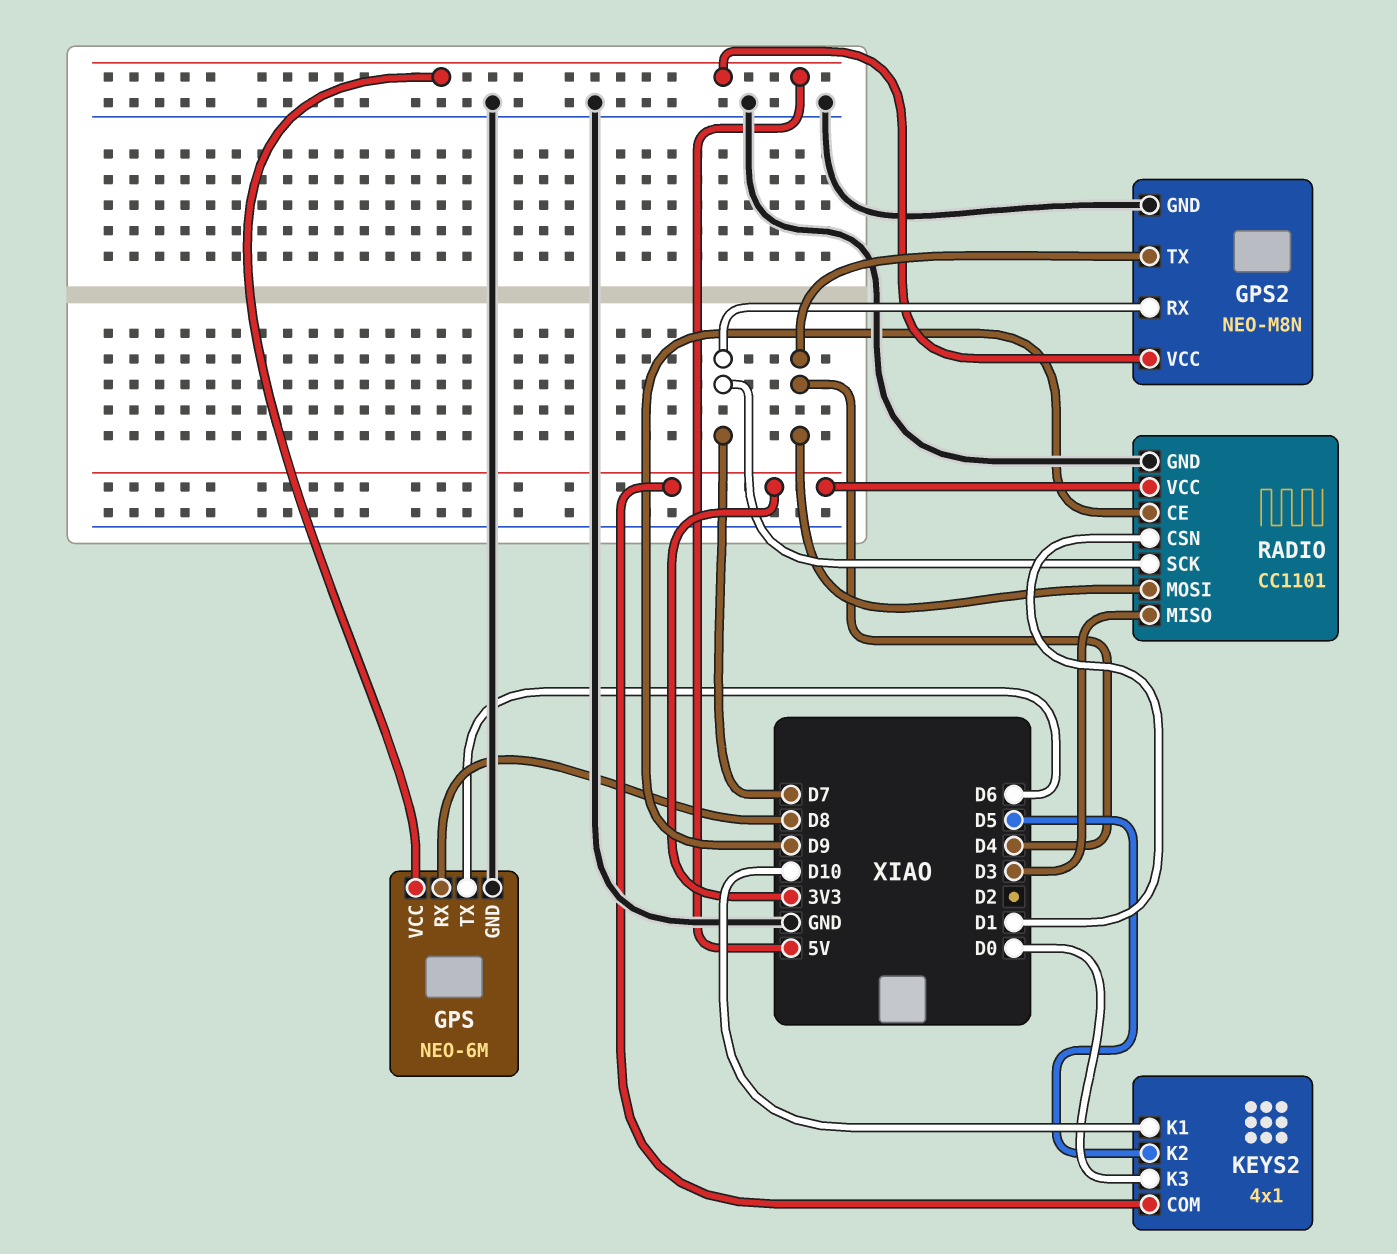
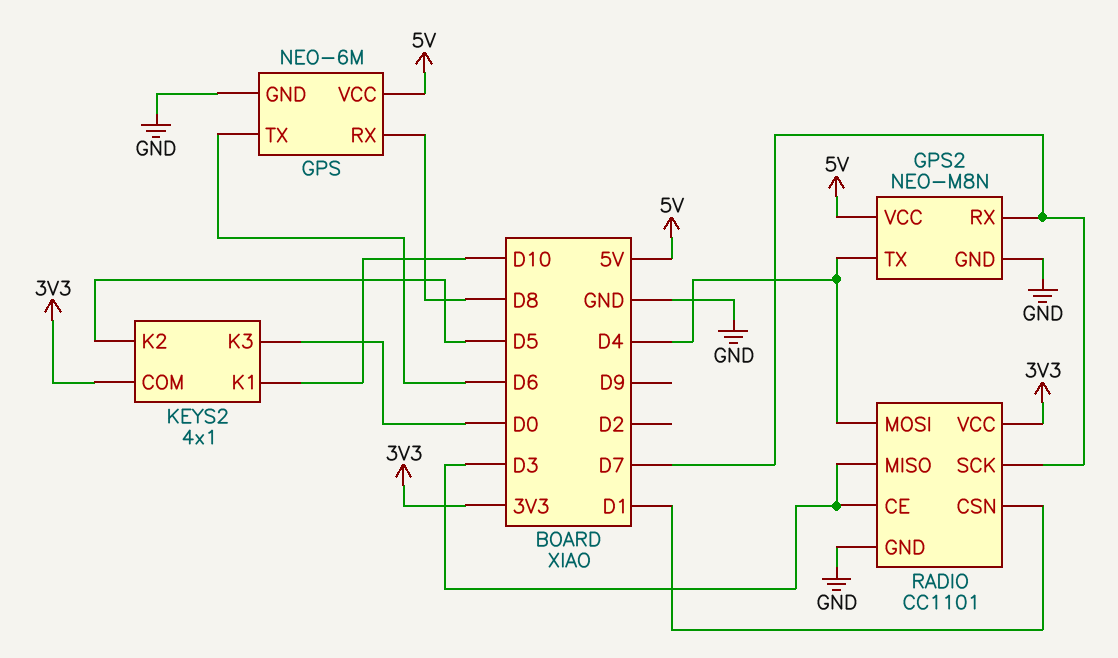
RADIO pin CE: D9 -> D3

